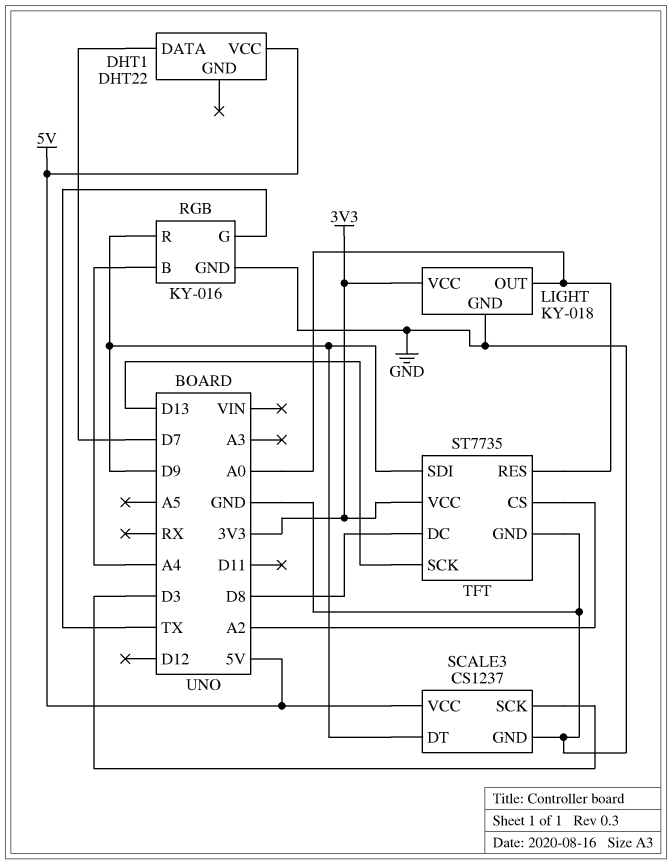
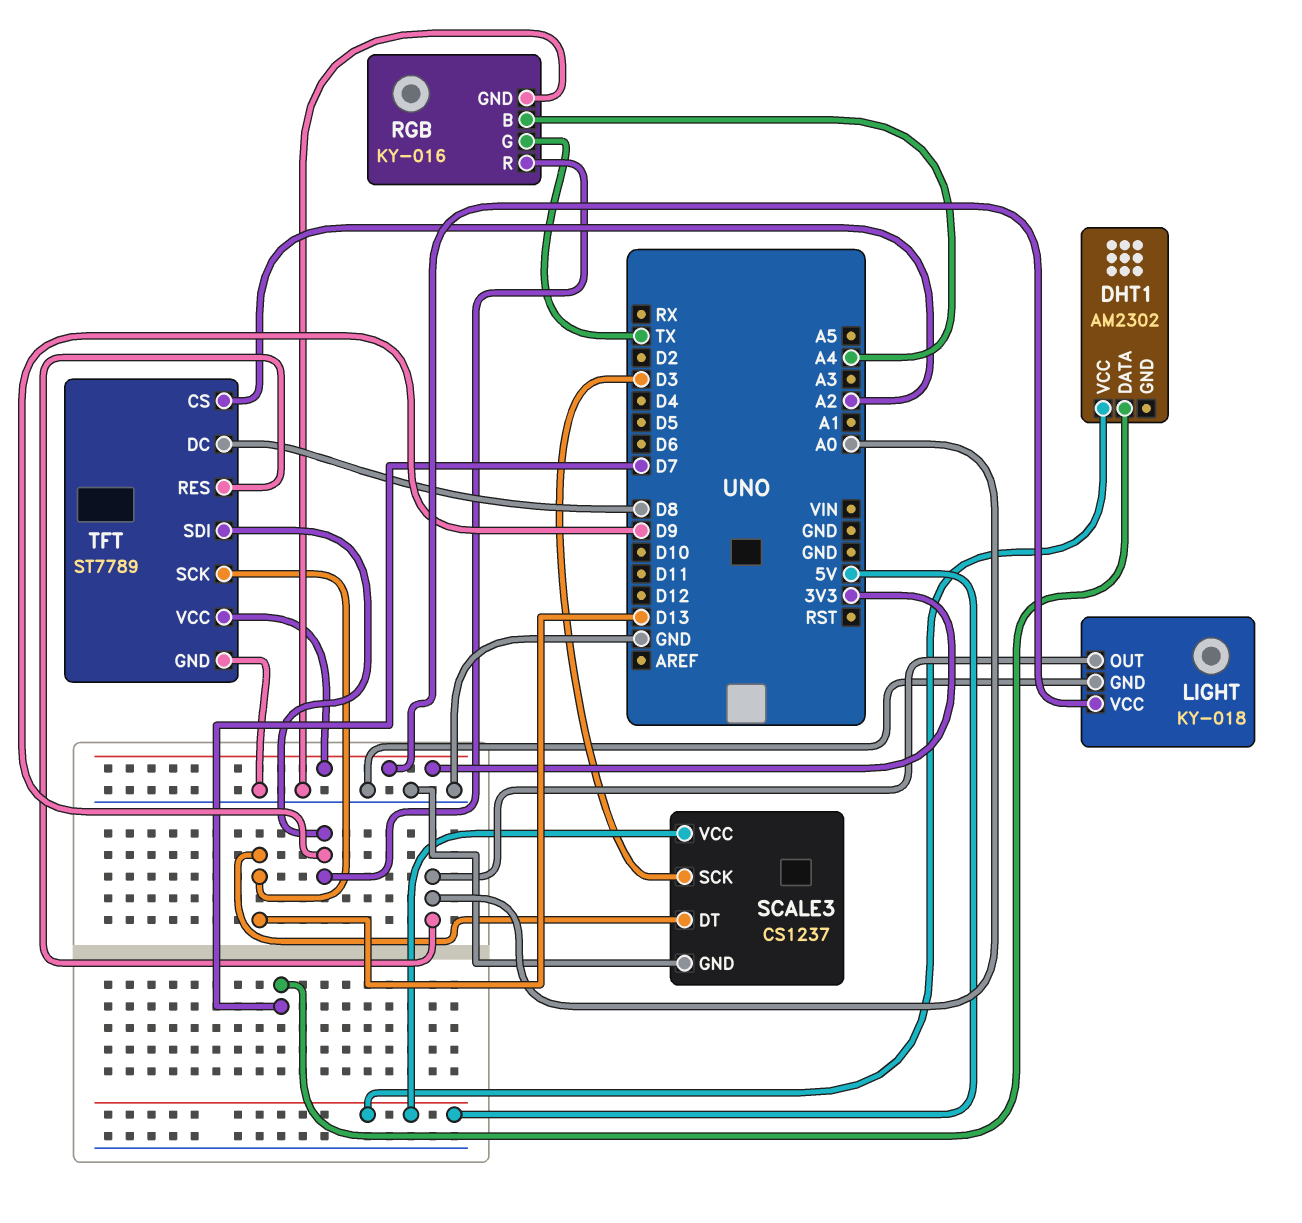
DHT1: DHT22 -> AM2302
SCALE3 pin DT: D9 -> D13
TFT: ST7735 -> ST7789

